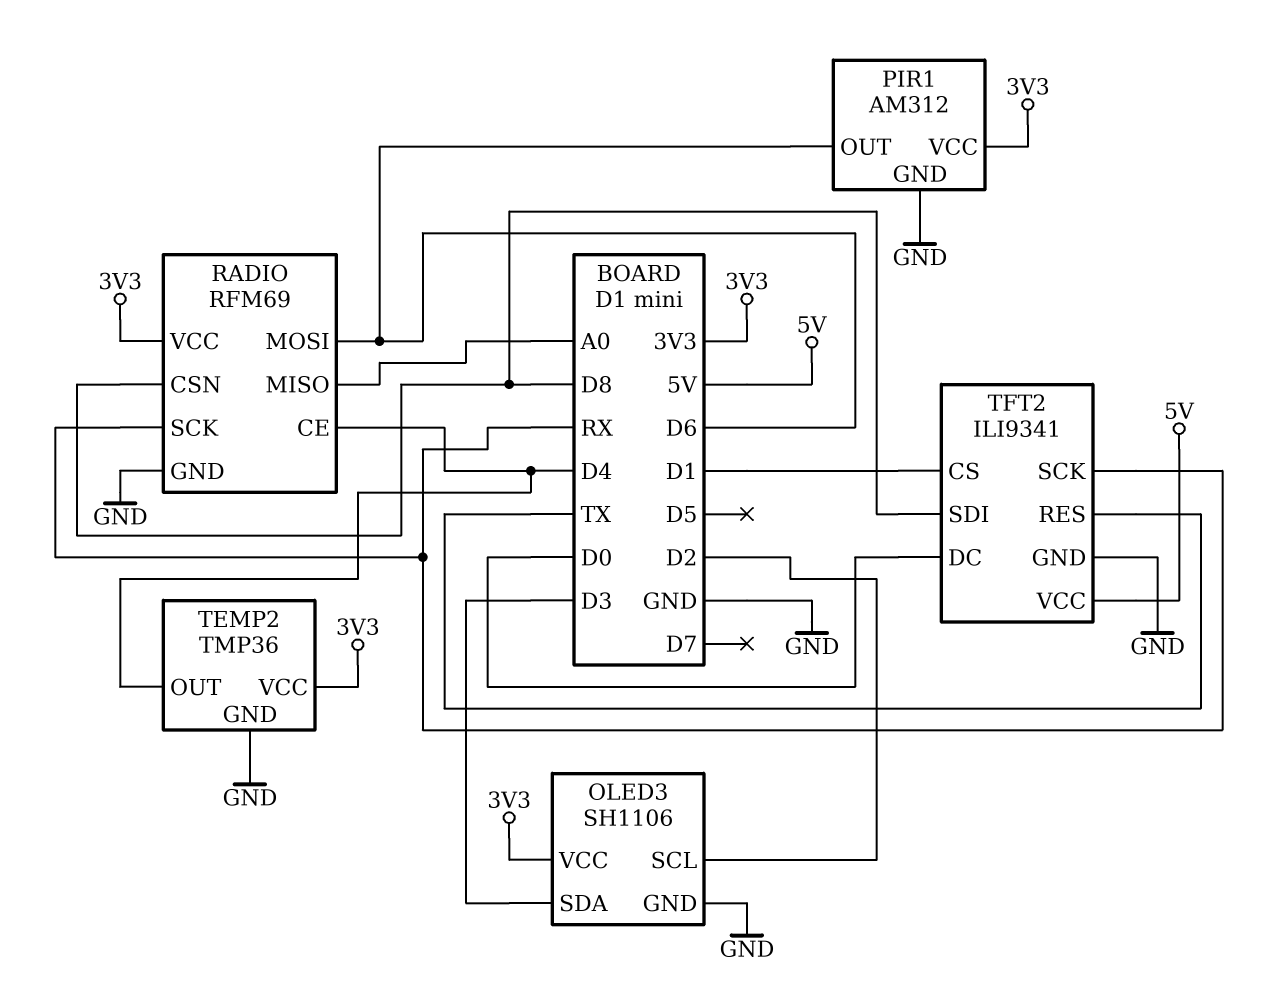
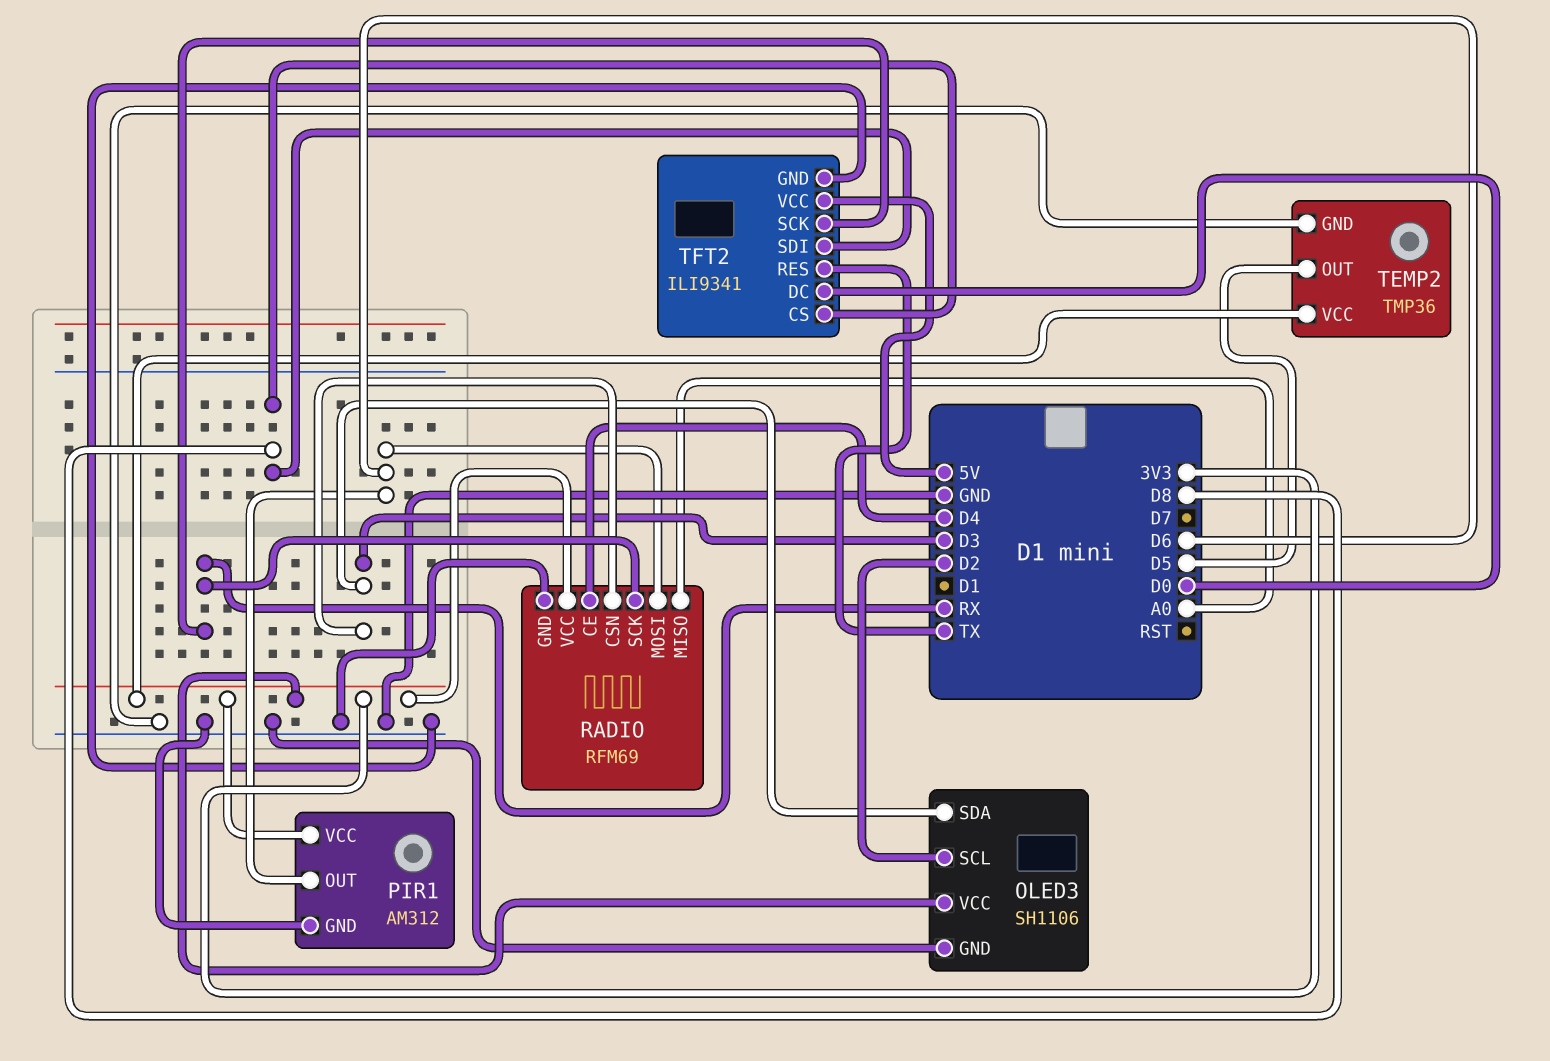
RADIO pin CSN: D8 -> D3
TEMP2 pin OUT: D4 -> D5
TFT2 pin CS: D1 -> D8

